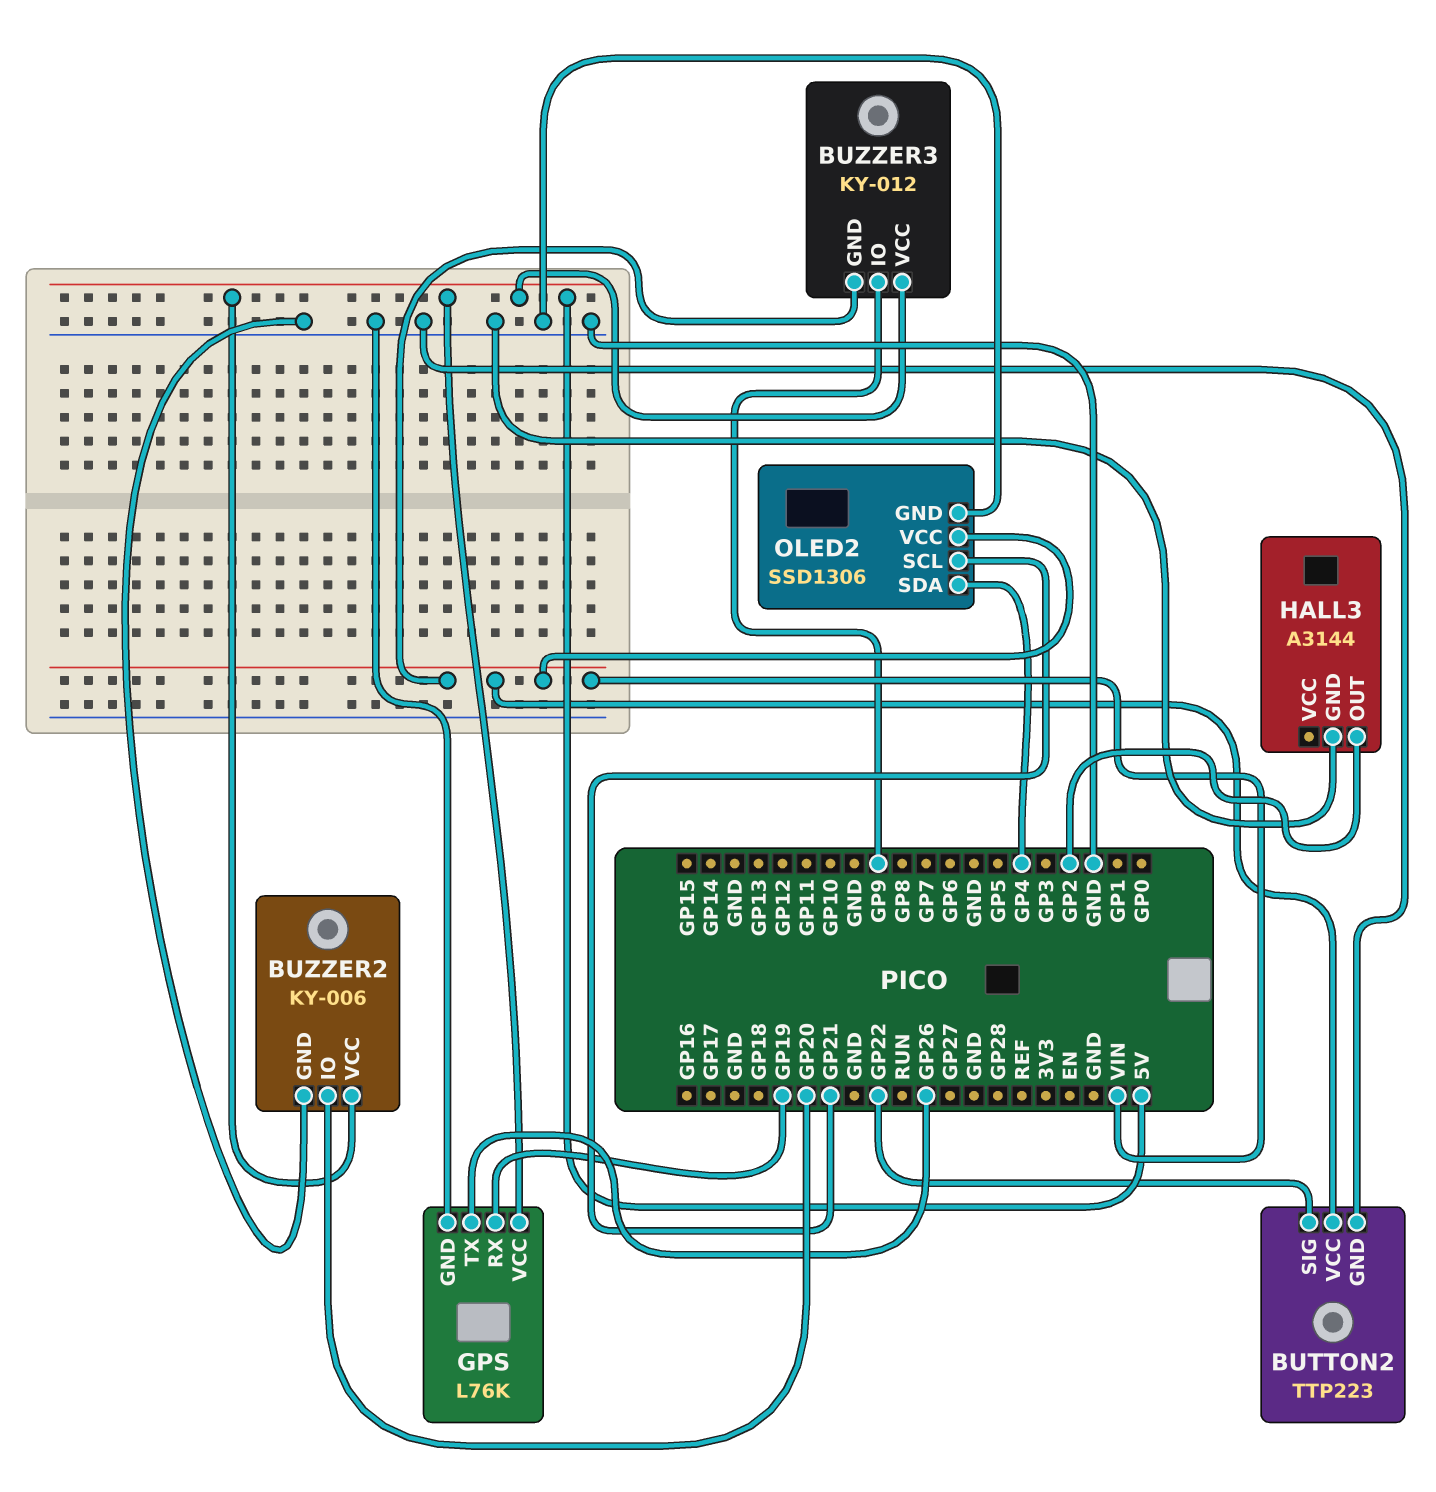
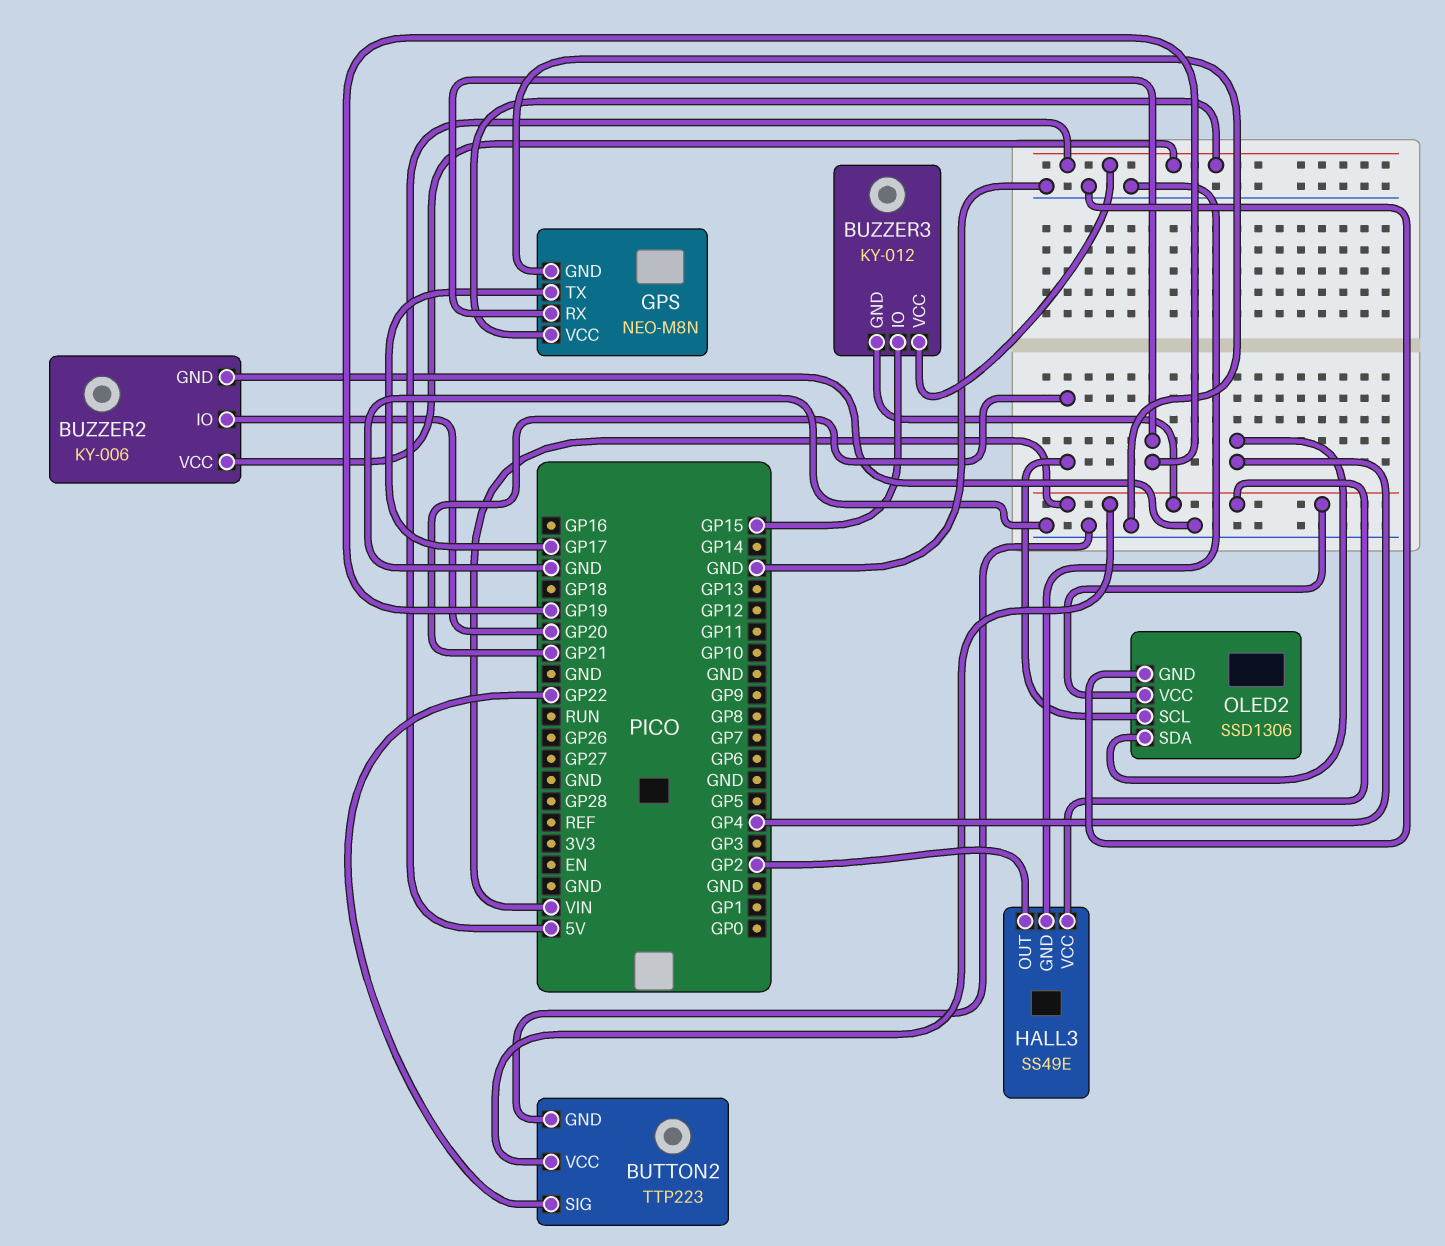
BUZZER3 pin IO: GP9 -> GP15
GPS: L76K -> NEO-M8N
GPS pin TX: GP26 -> GP17
HALL3: A3144 -> SS49E
HALL3 pin VCC: none -> VIN

